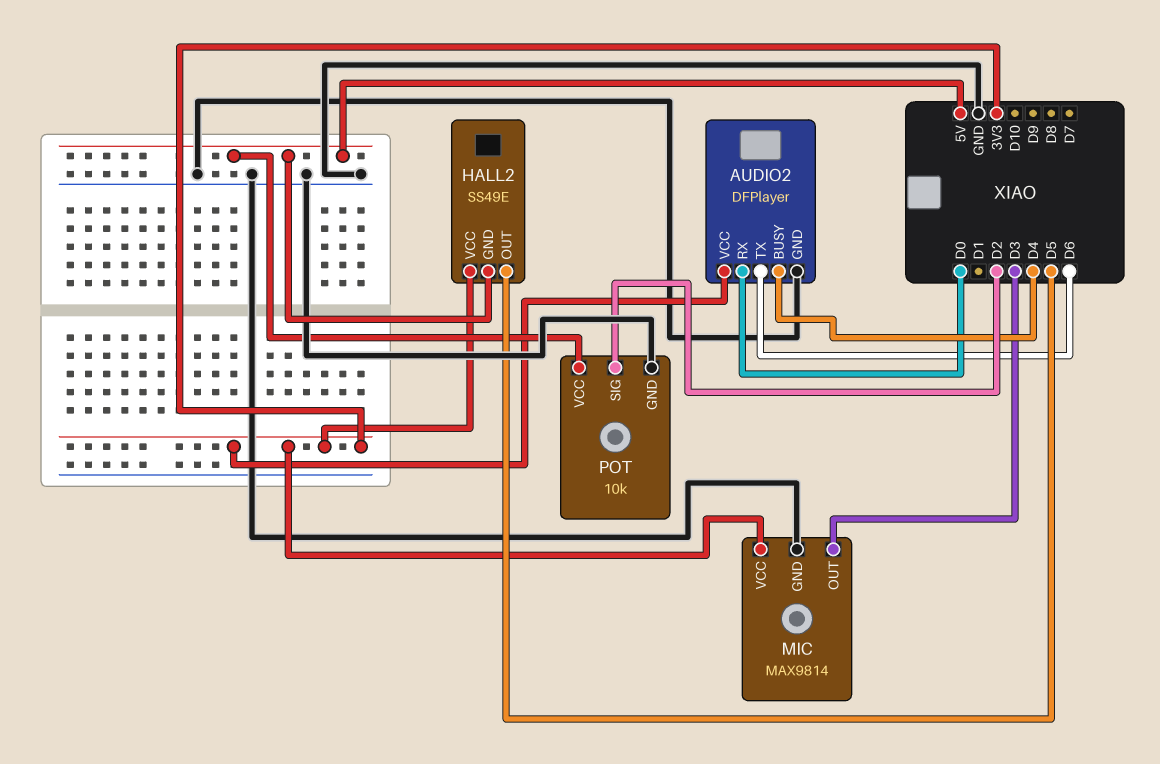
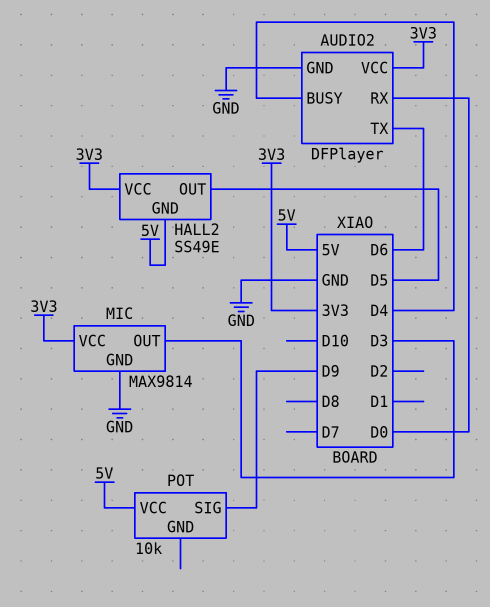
POT pin GND: GND -> none
POT pin SIG: D2 -> D9

